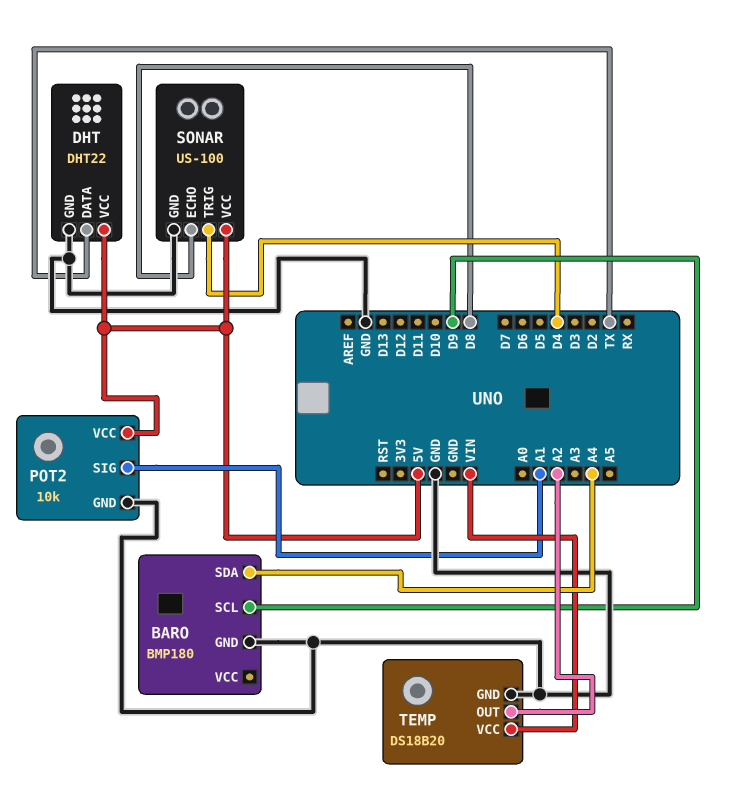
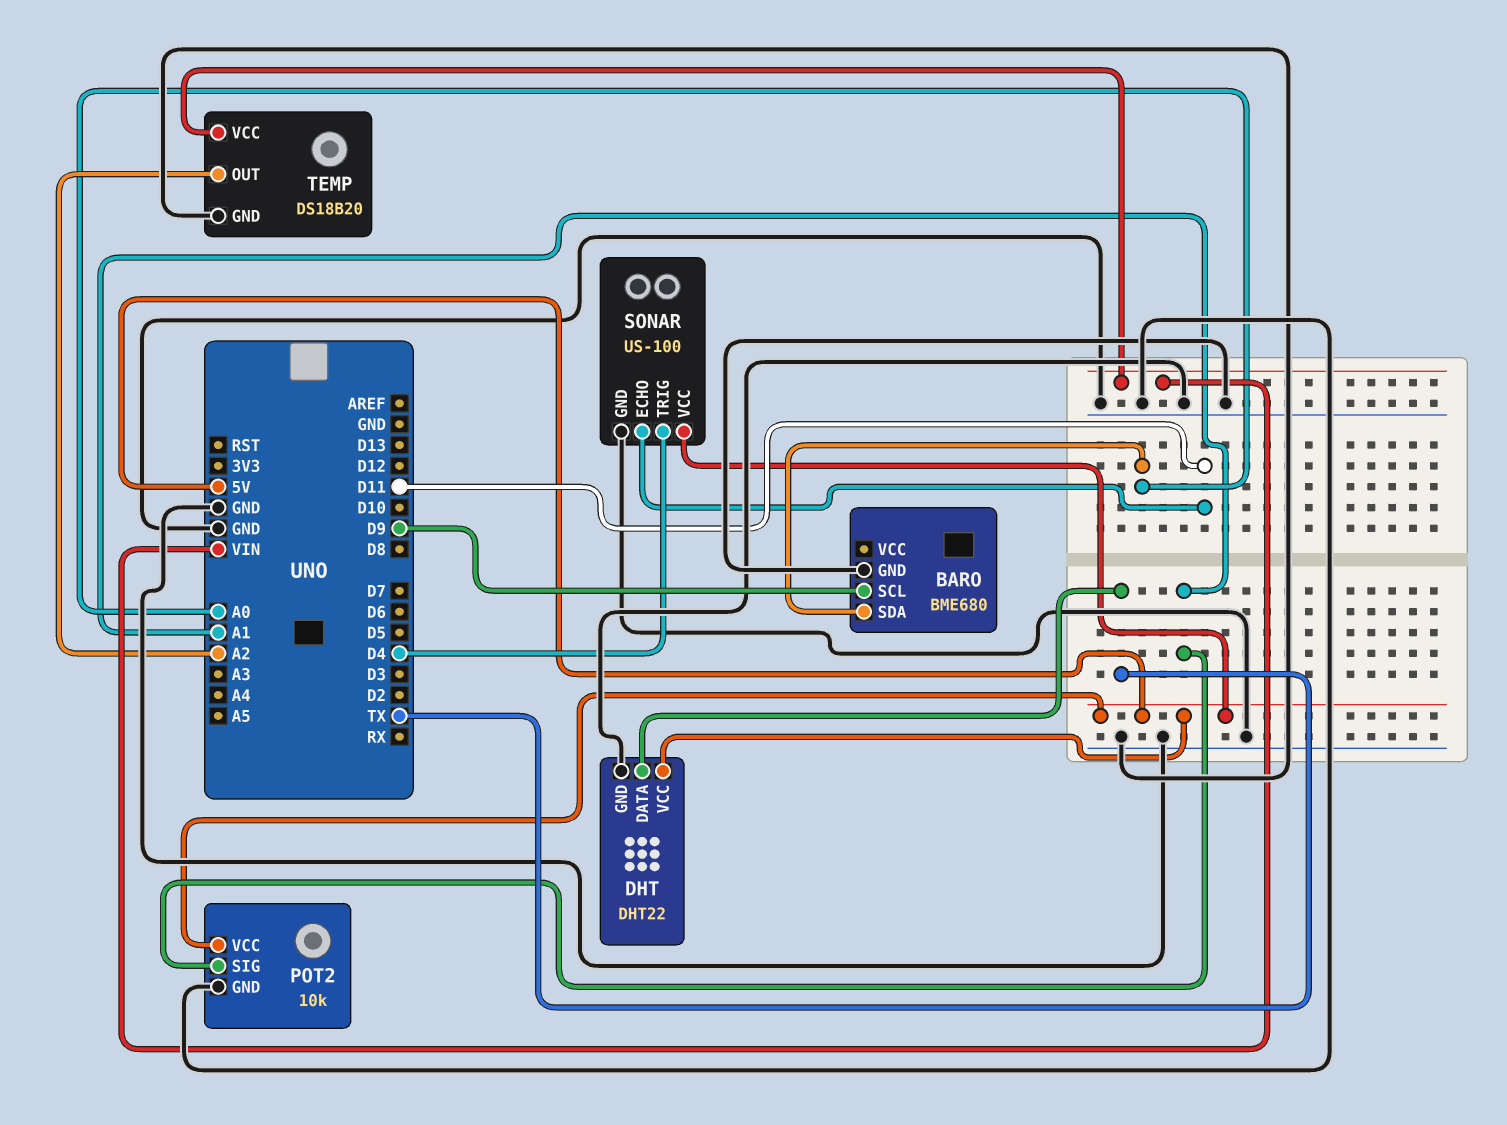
BARO: BMP180 -> BME680
BARO pin SDA: A4 -> A0
SONAR pin ECHO: D8 -> D11

